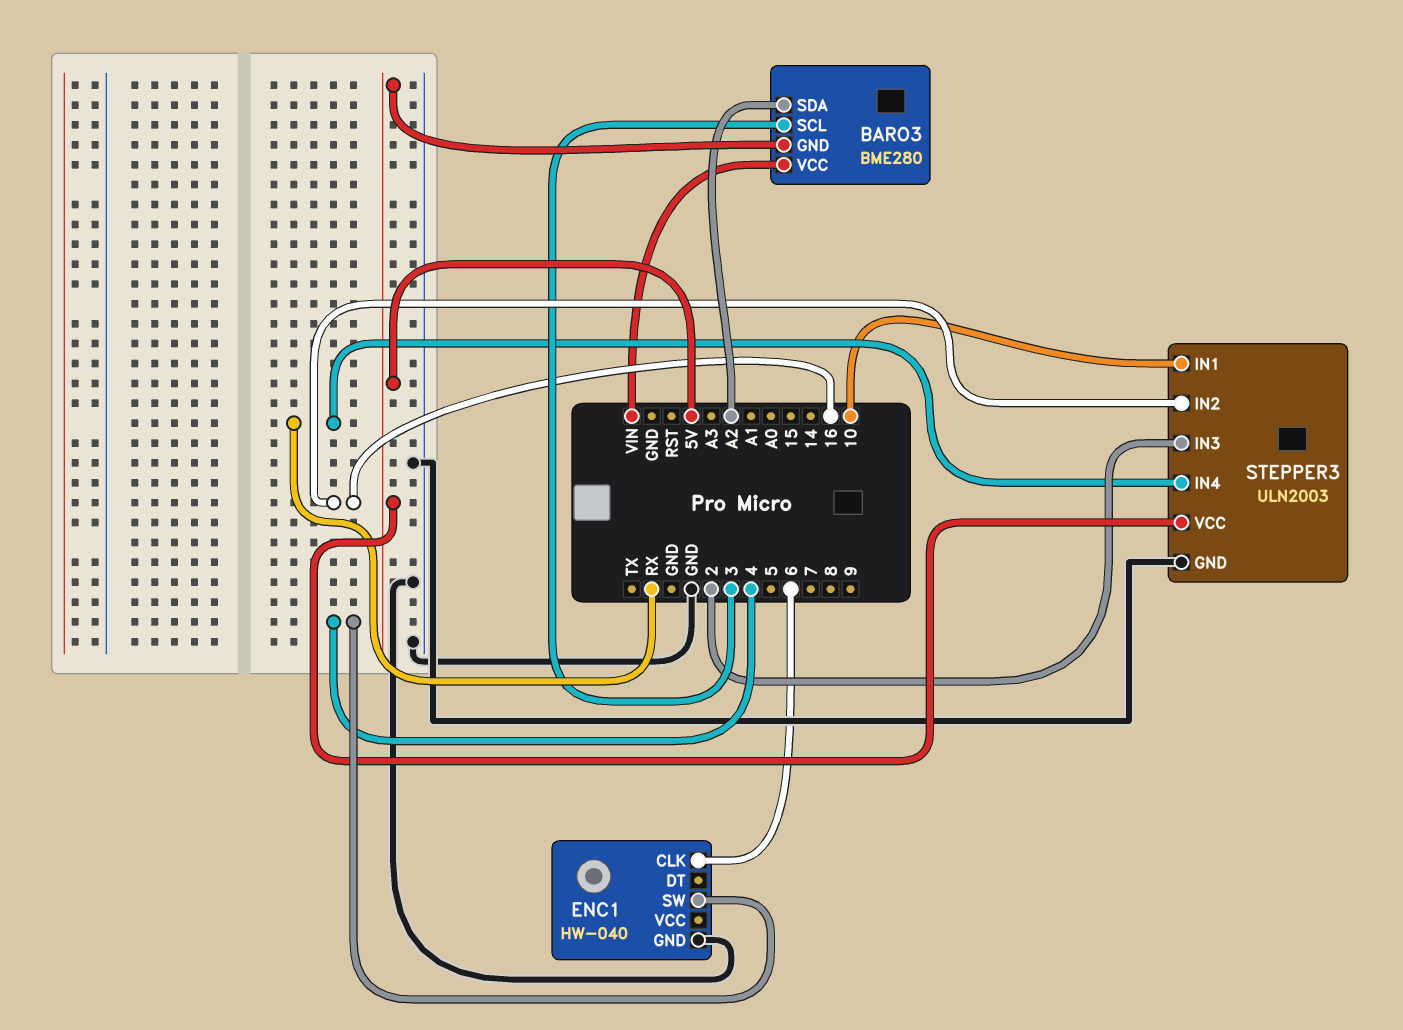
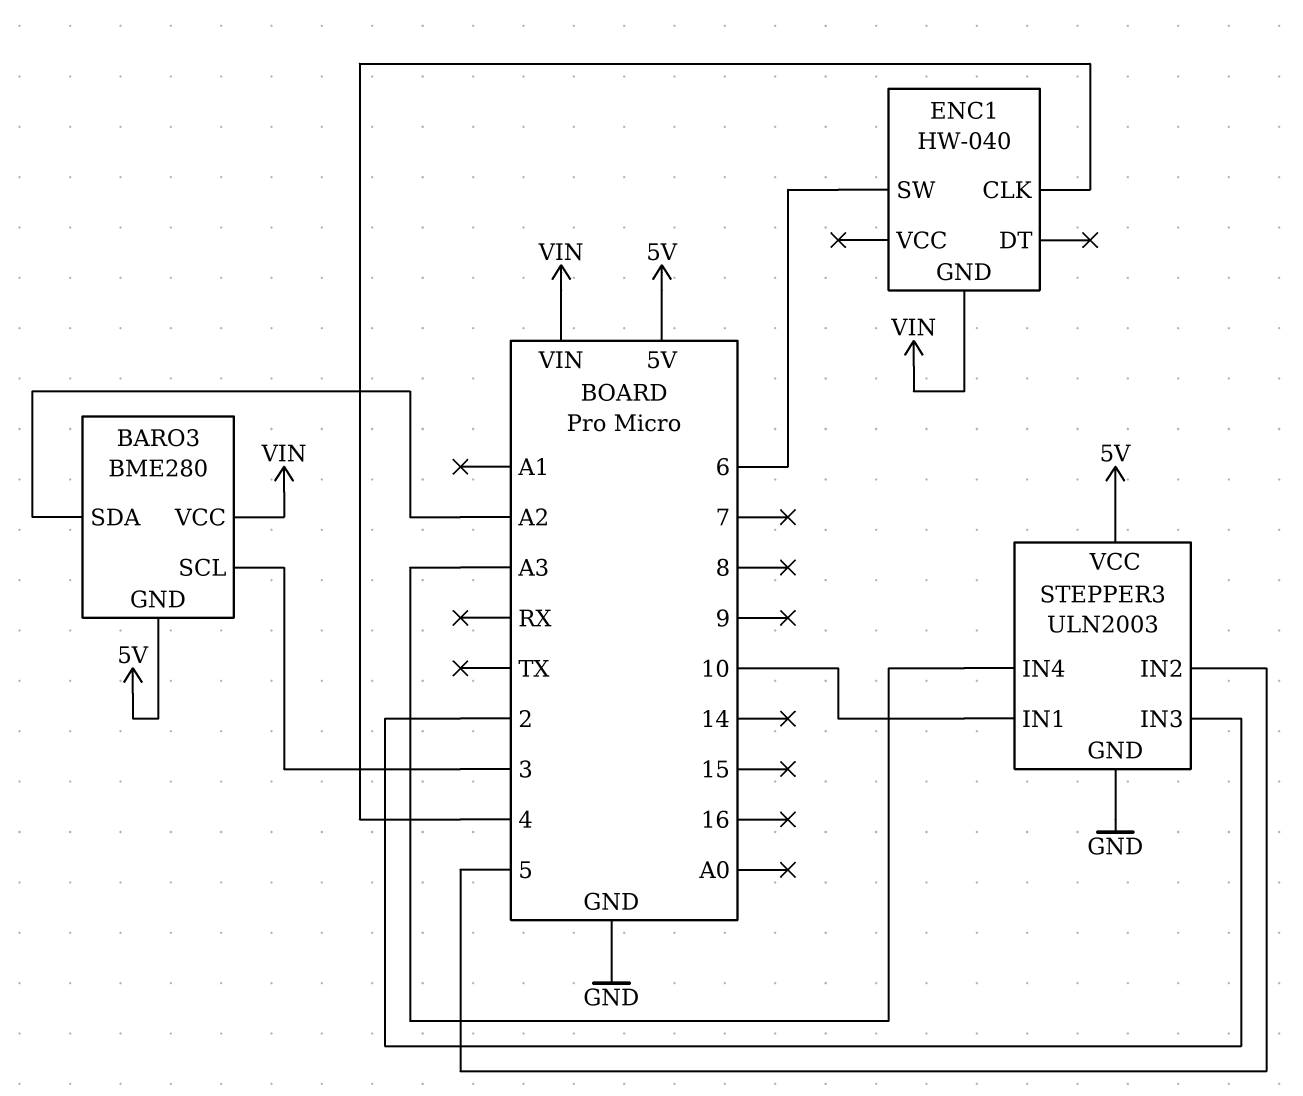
ENC1 pin CLK: 6 -> 4
ENC1 pin GND: GND -> VIN
ENC1 pin SW: 4 -> 6
STEPPER3 pin IN2: 16 -> 5
STEPPER3 pin IN4: RX -> A3

